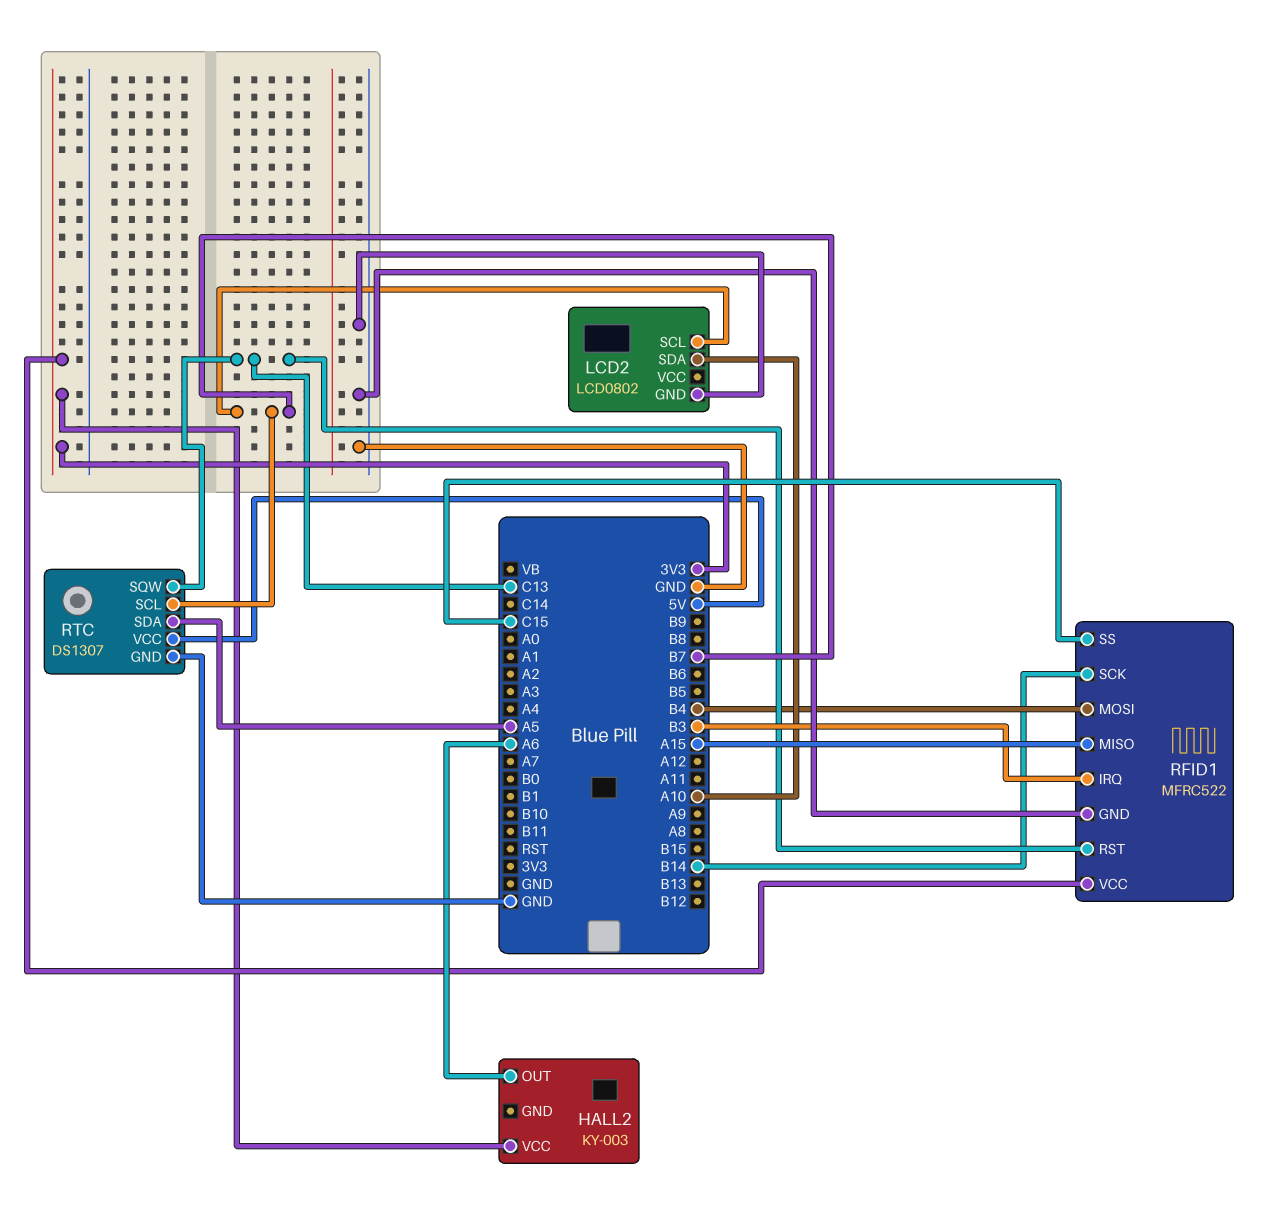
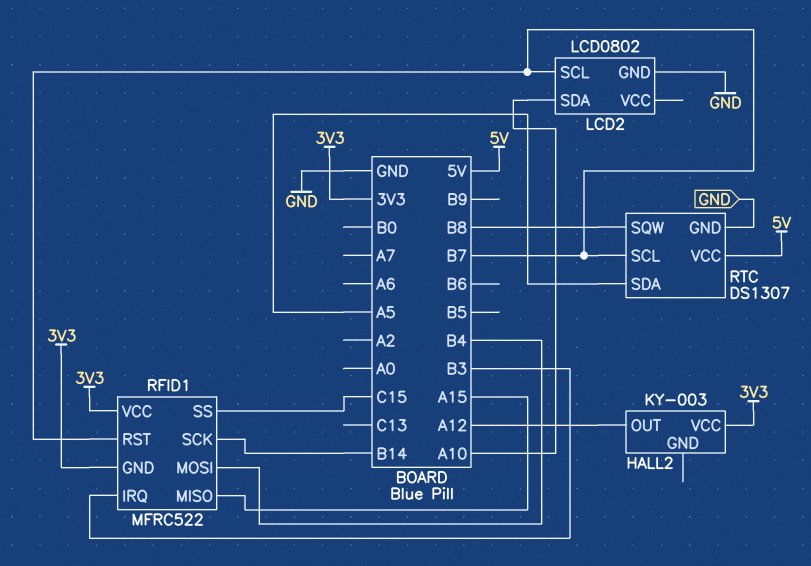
HALL2 pin OUT: A6 -> A12
RFID1 pin GND: GND -> 3V3
RFID1 pin RST: C13 -> B7
RTC pin SQW: C13 -> B8

